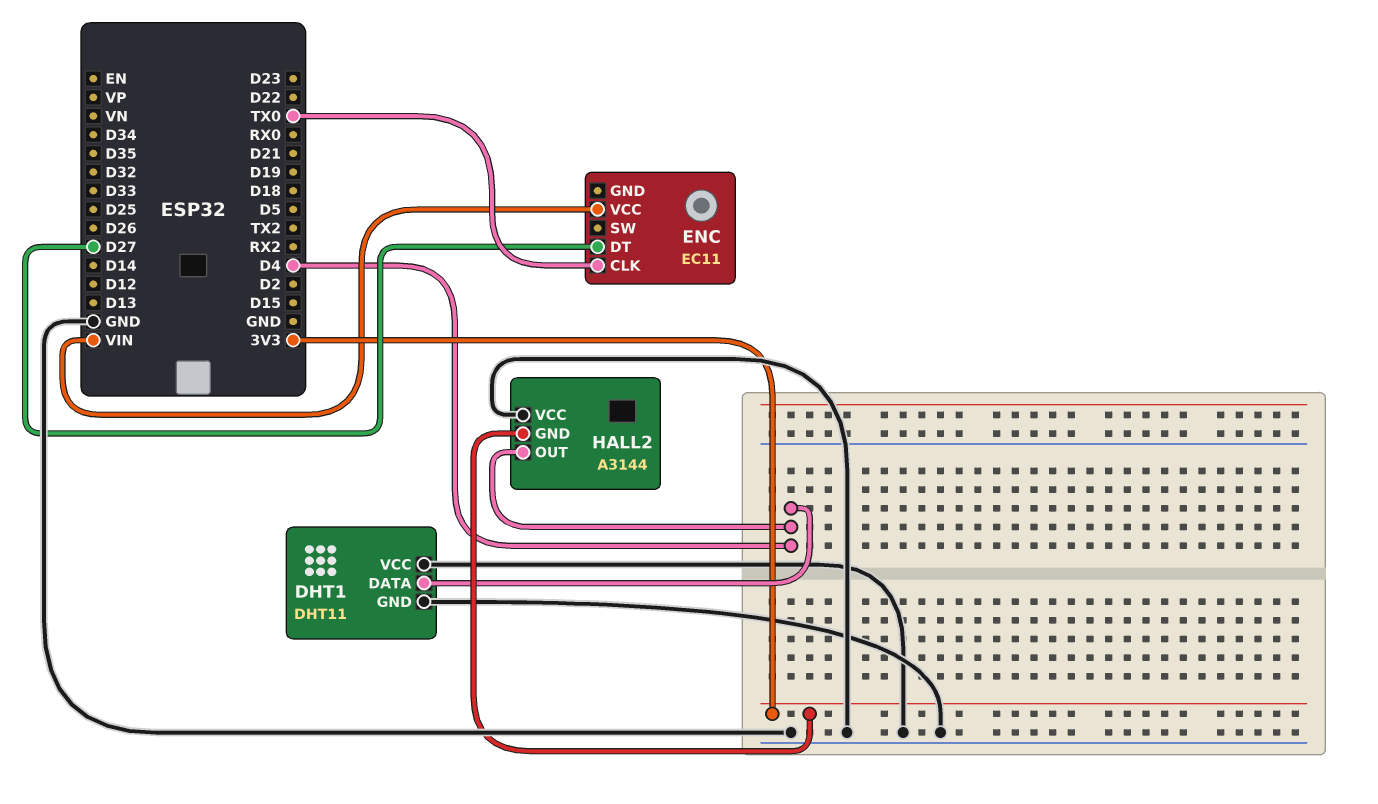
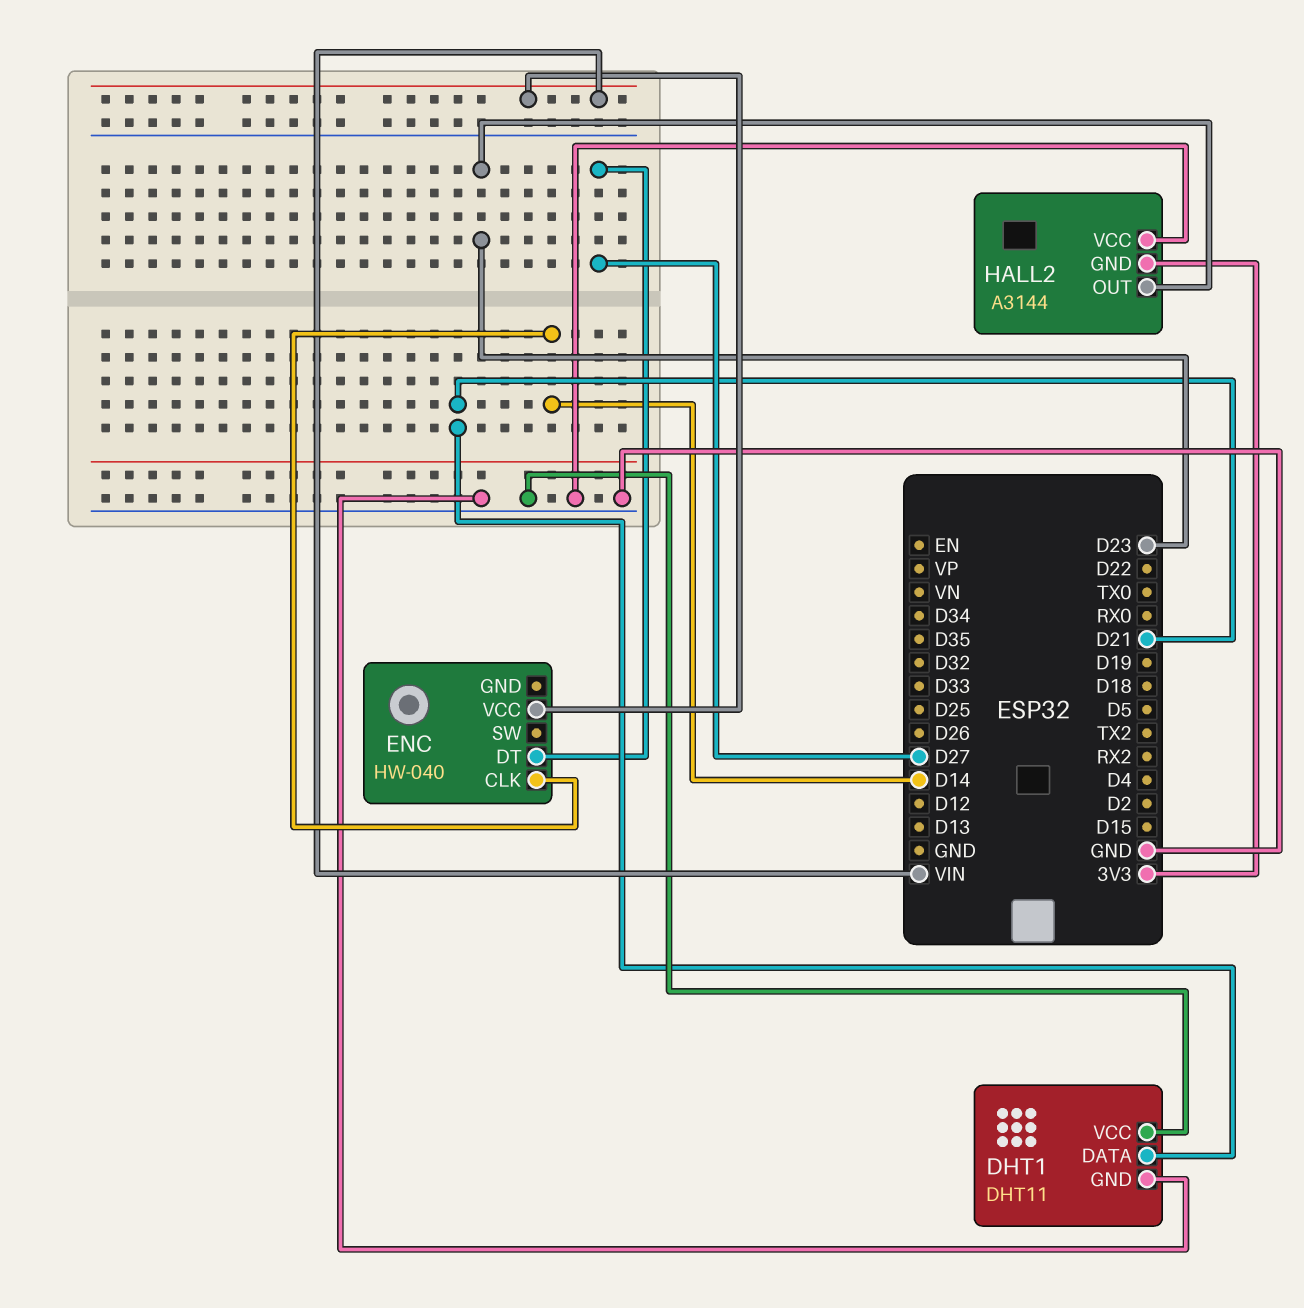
DHT1 pin DATA: D4 -> D21
ENC: EC11 -> HW-040
ENC pin CLK: TX0 -> D14
HALL2 pin OUT: D4 -> D23

